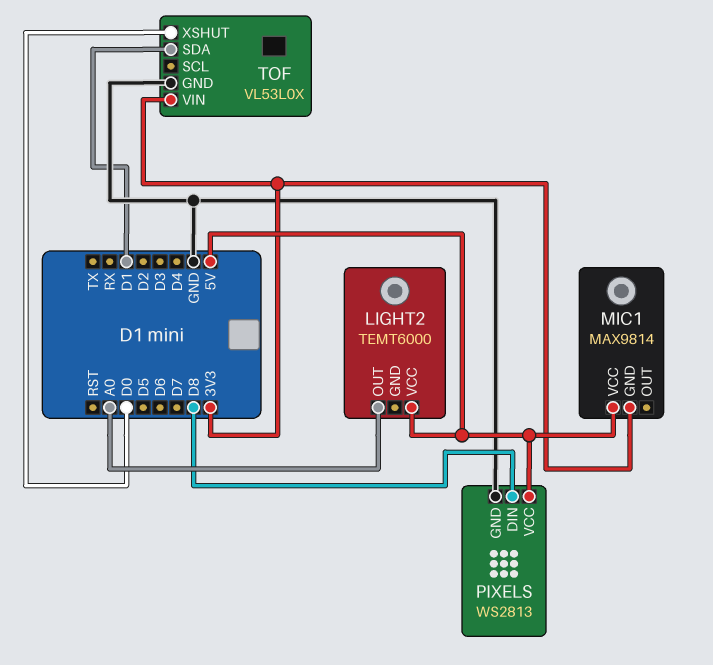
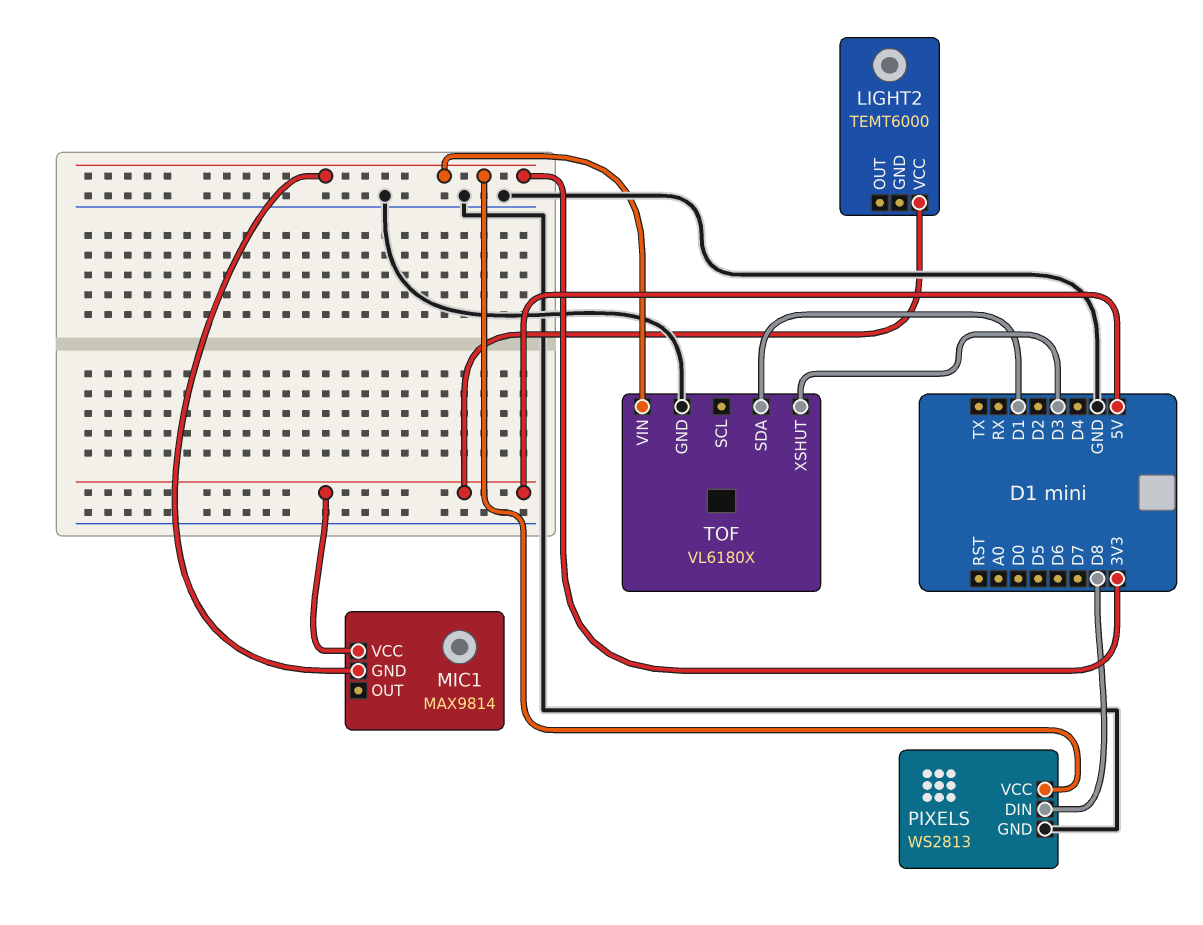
LIGHT2 pin OUT: A0 -> none
PIXELS pin VCC: 5V -> 3V3
TOF: VL53L0X -> VL6180X
TOF pin XSHUT: D0 -> D3

